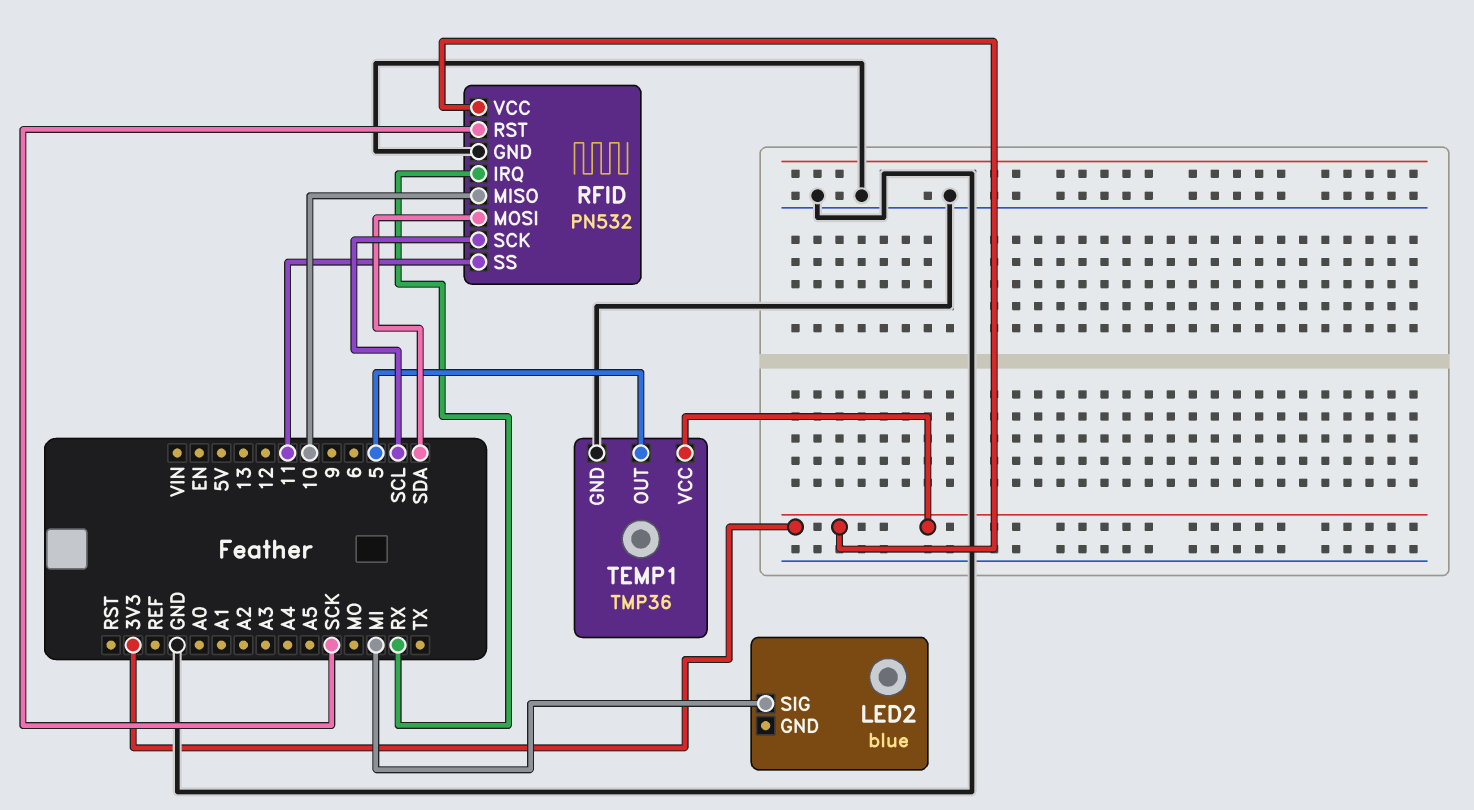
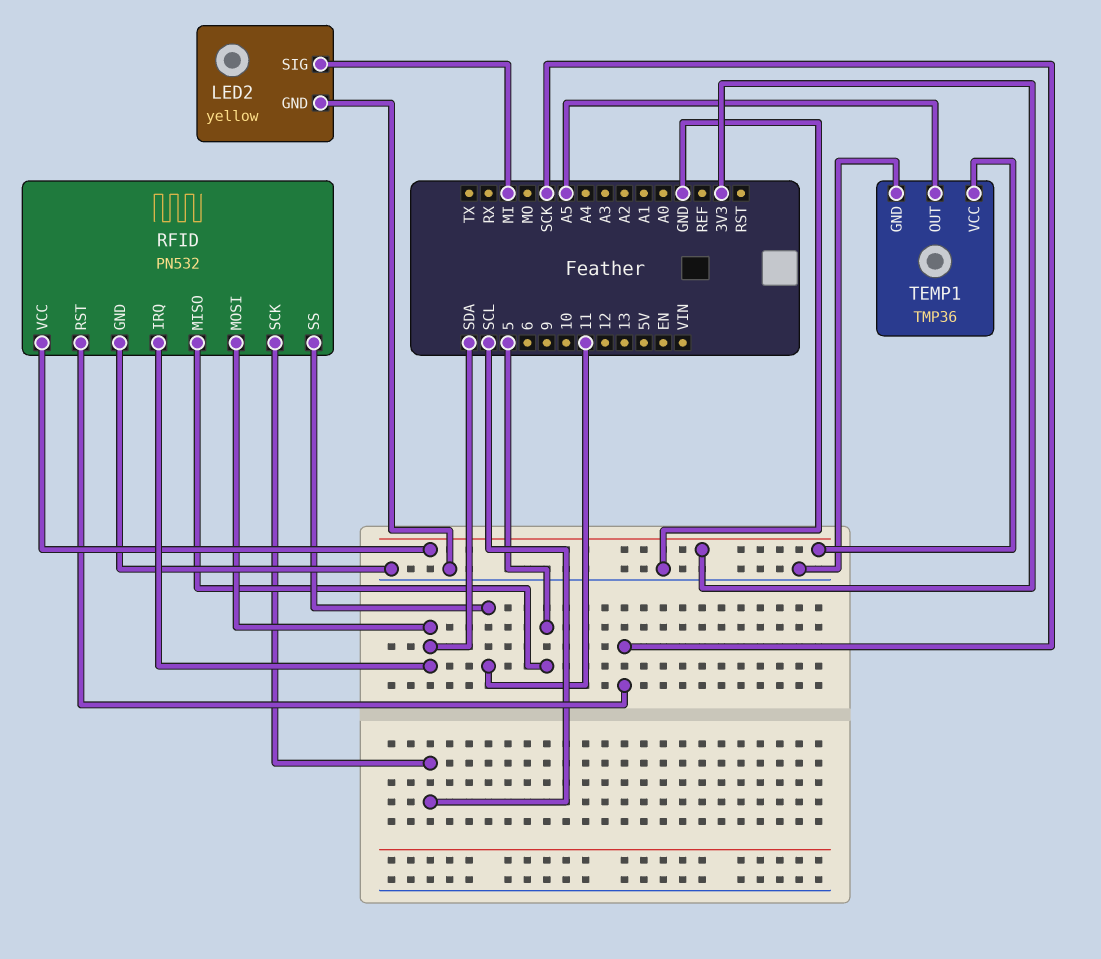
LED2: blue -> yellow
LED2 pin GND: none -> GND
RFID pin IRQ: RX -> SDA
RFID pin MISO: 10 -> 5
TEMP1 pin OUT: 5 -> A5

